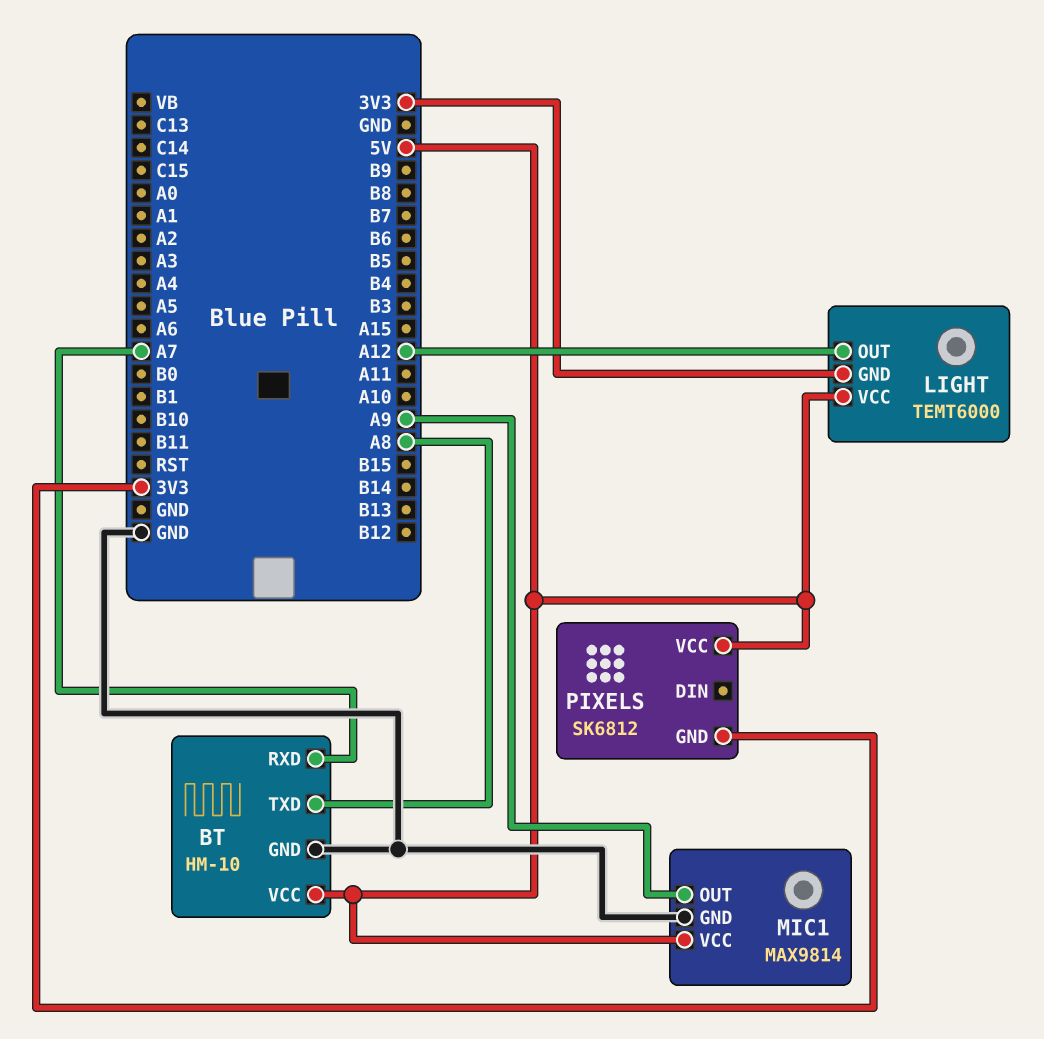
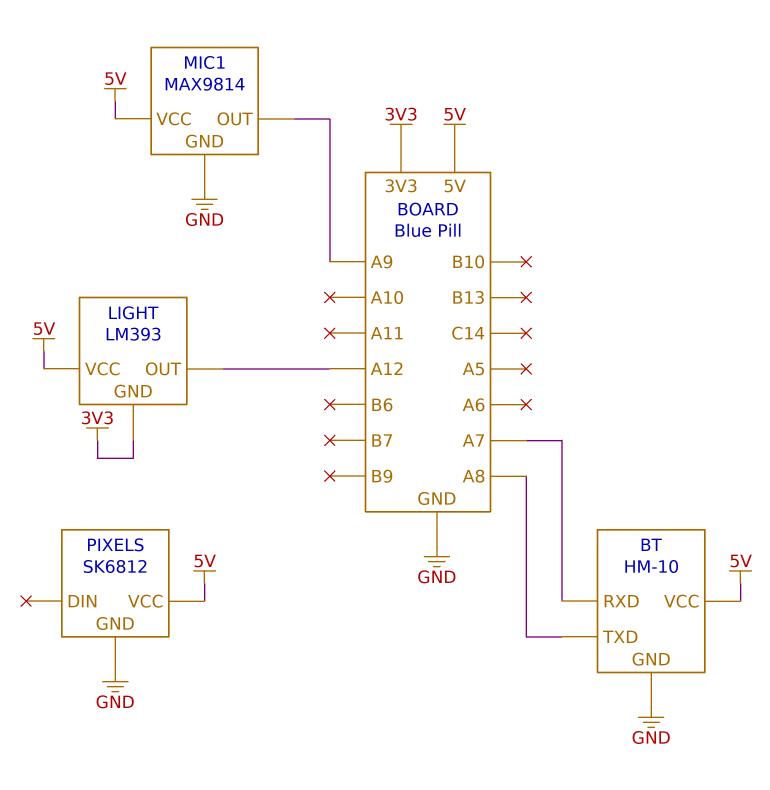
LIGHT: TEMT6000 -> LM393
PIXELS pin GND: 3V3 -> GND

